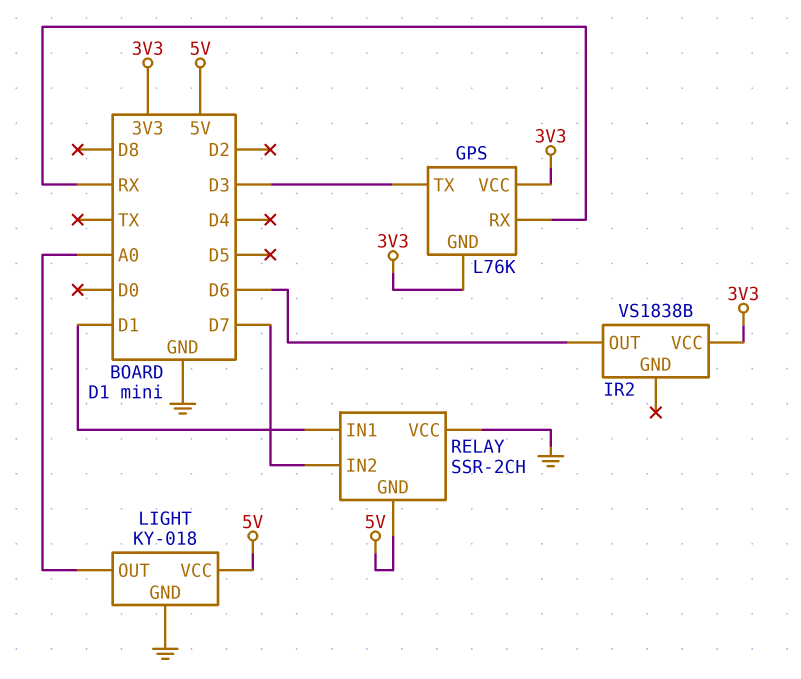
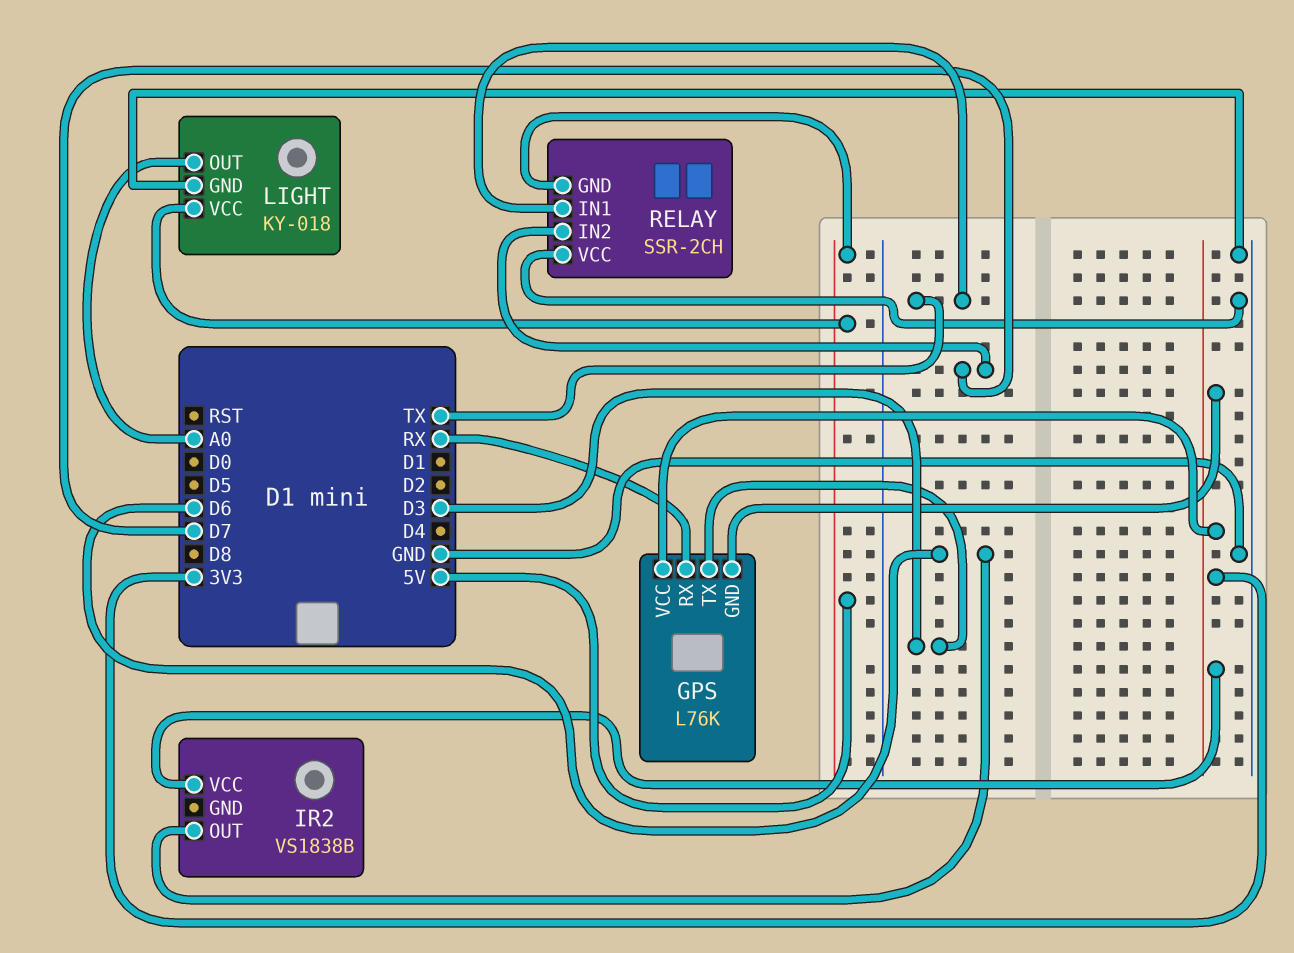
RELAY pin IN1: D1 -> TX

